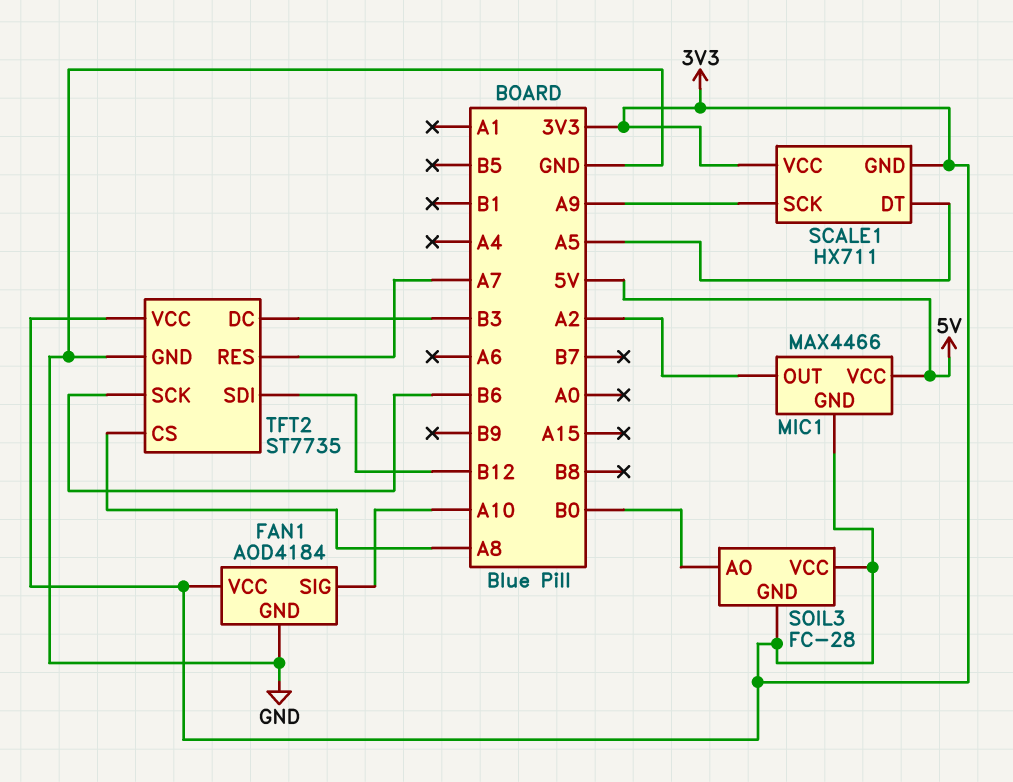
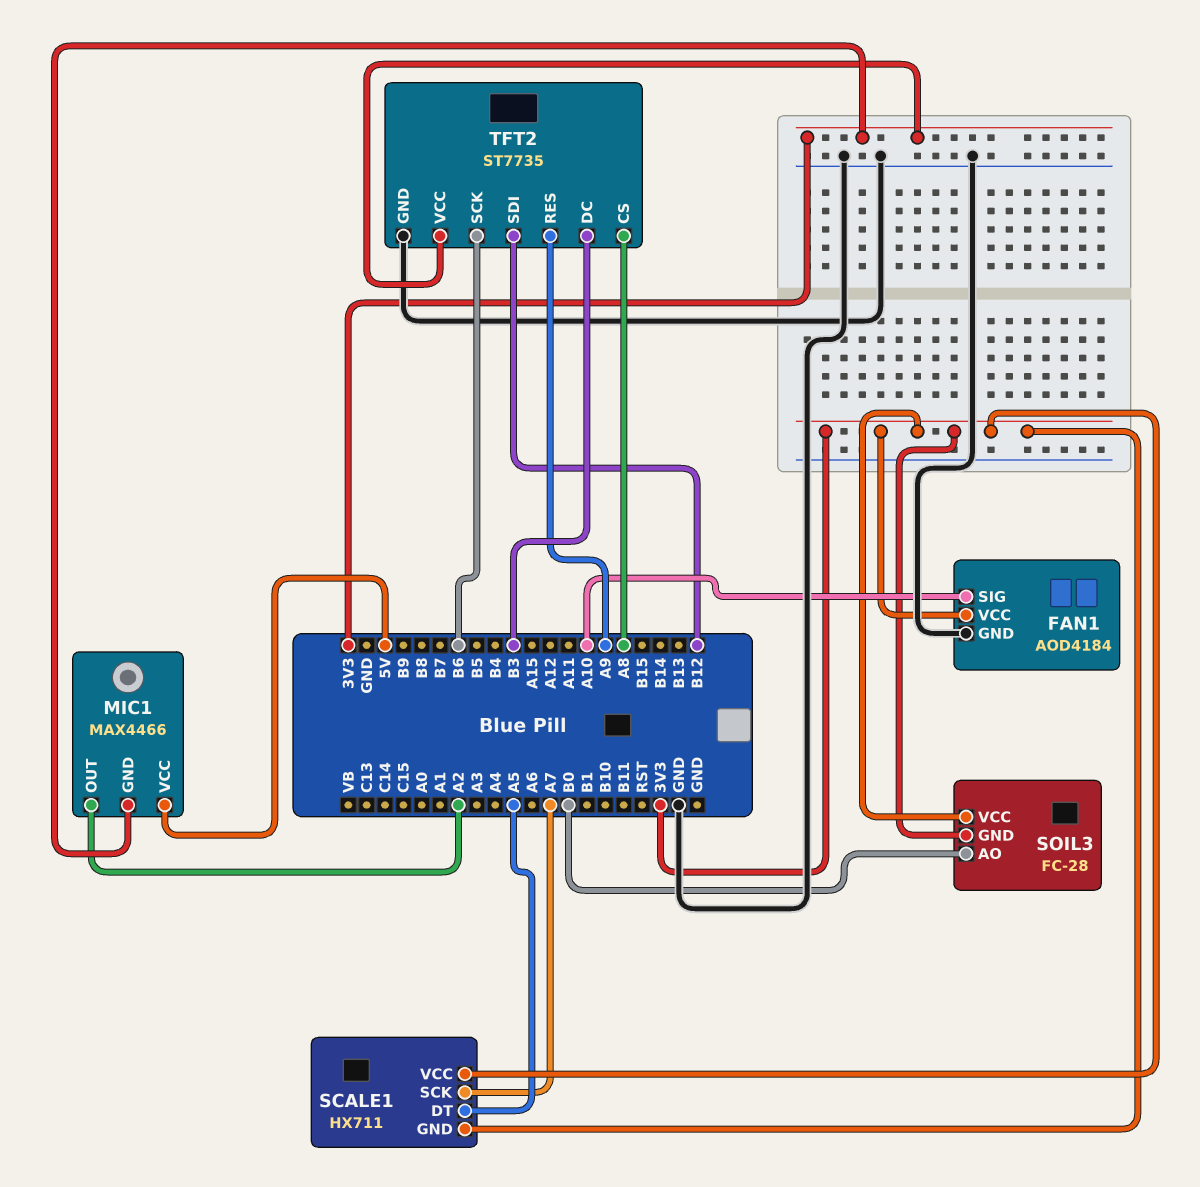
SCALE1 pin SCK: A9 -> A7
TFT2 pin RES: A7 -> A9

